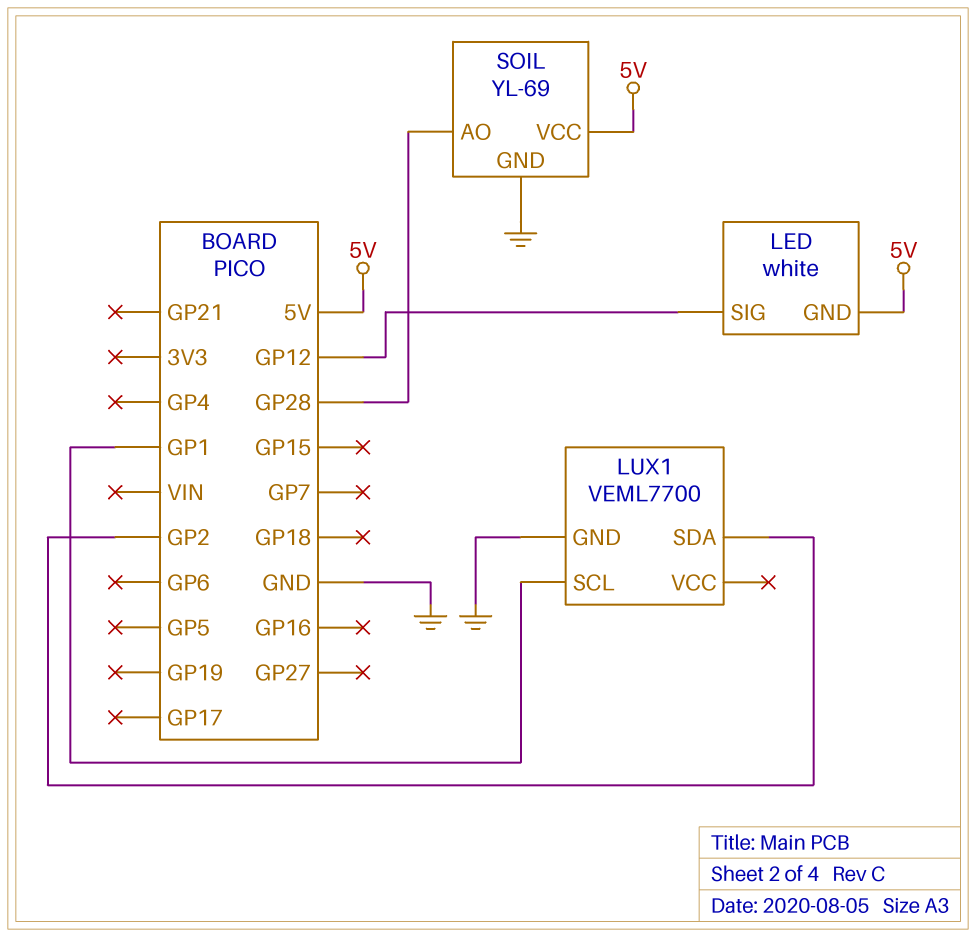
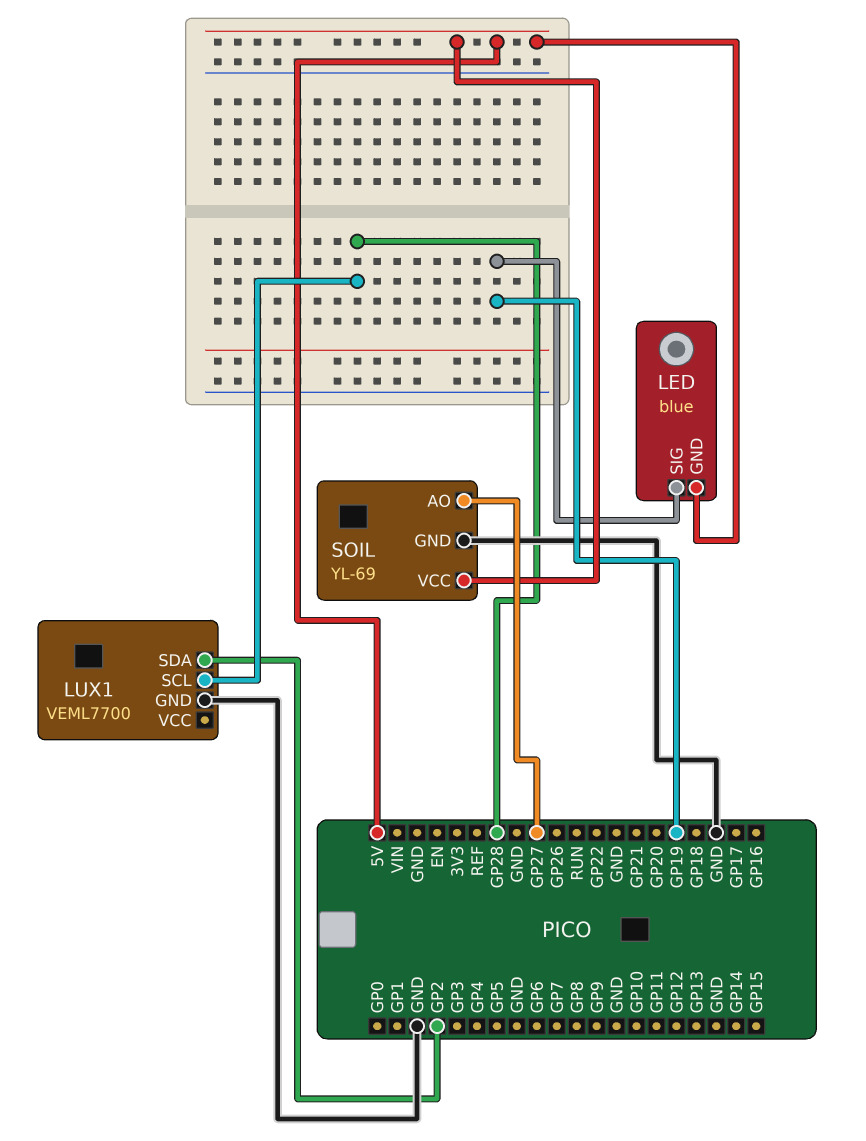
LED: white -> blue
LED pin SIG: GP12 -> GP19
LUX1 pin SCL: GP1 -> GP28
SOIL pin AO: GP28 -> GP27

